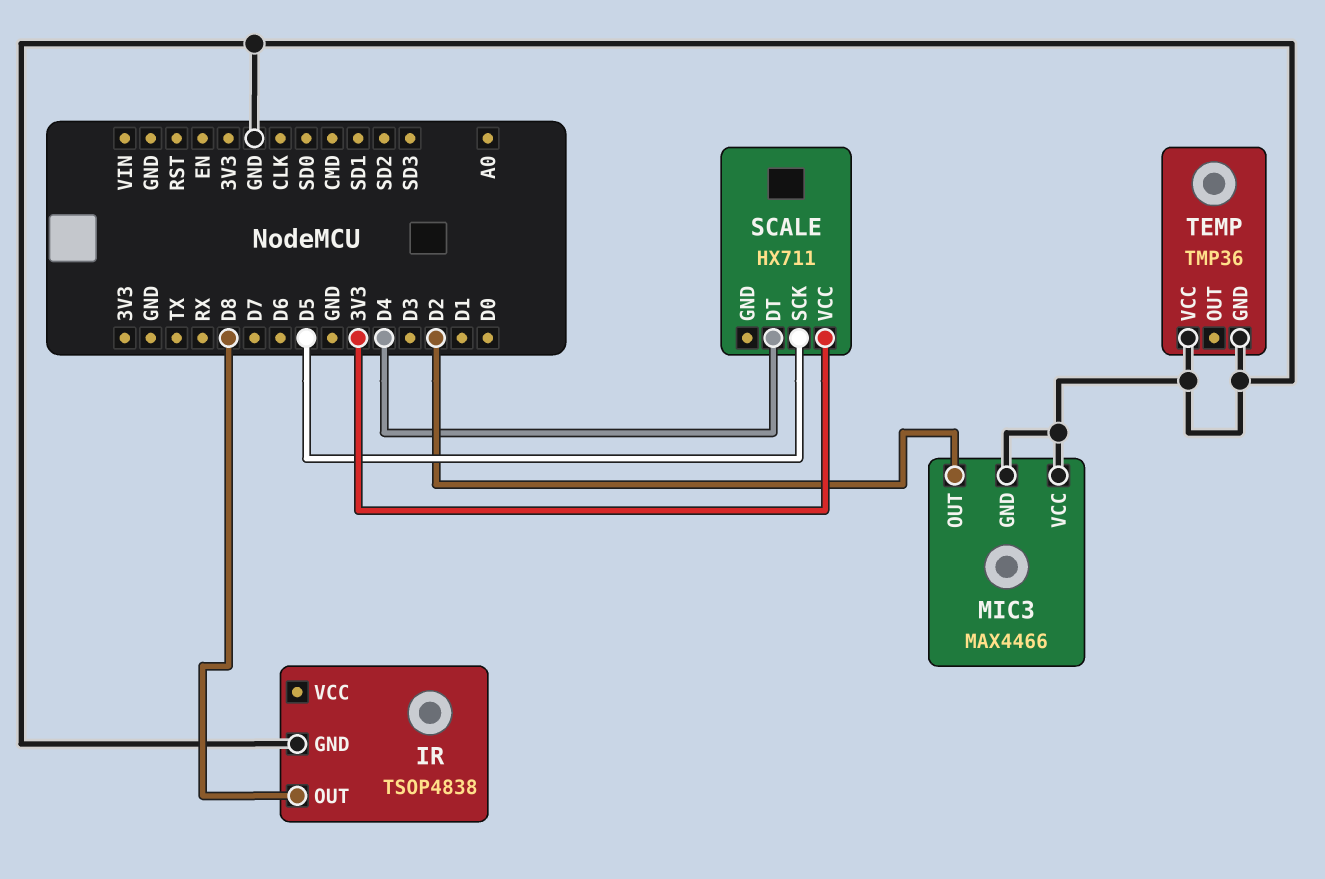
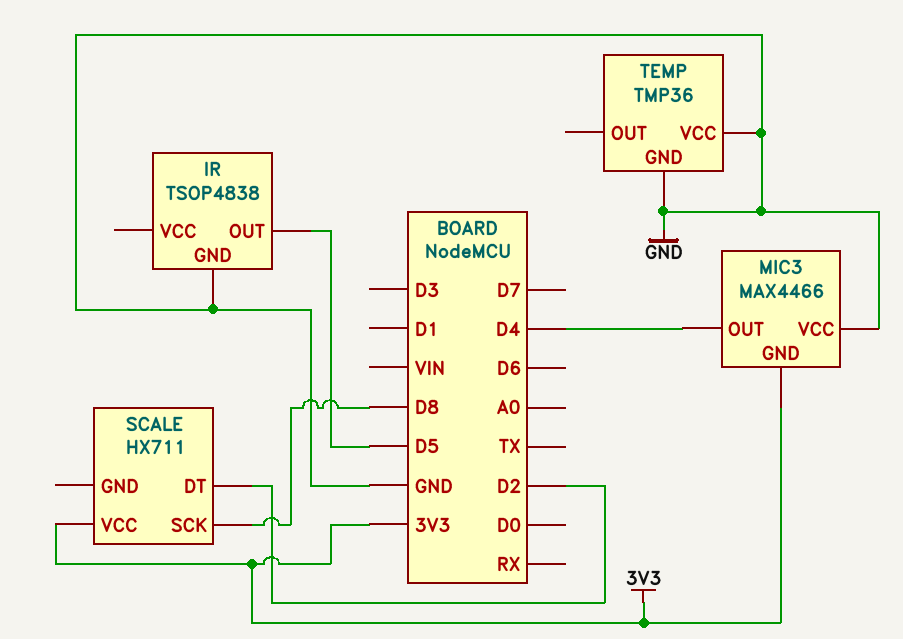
IR pin OUT: D8 -> D5
MIC3 pin GND: GND -> 3V3
MIC3 pin OUT: D2 -> D4
SCALE pin DT: D4 -> D2
SCALE pin SCK: D5 -> D8

